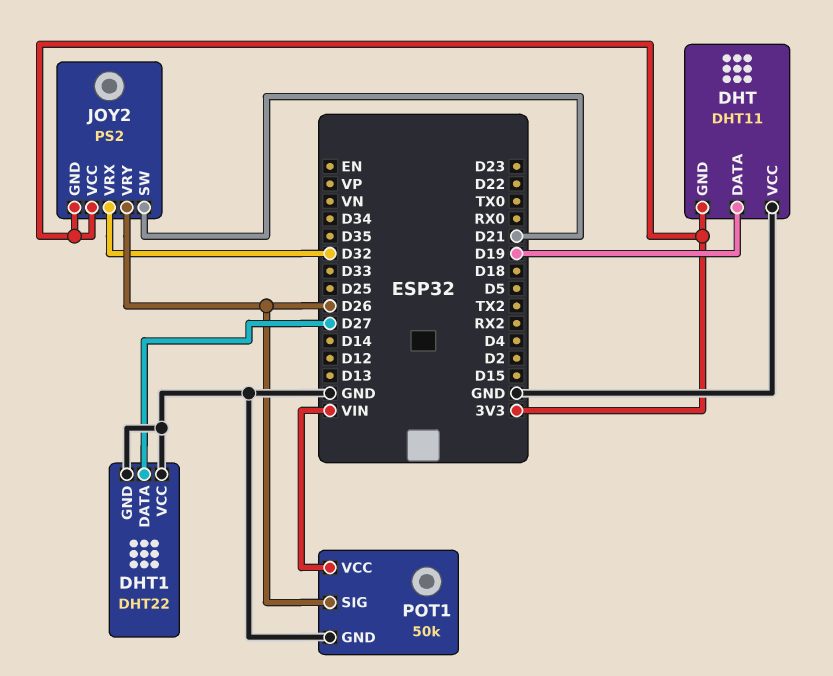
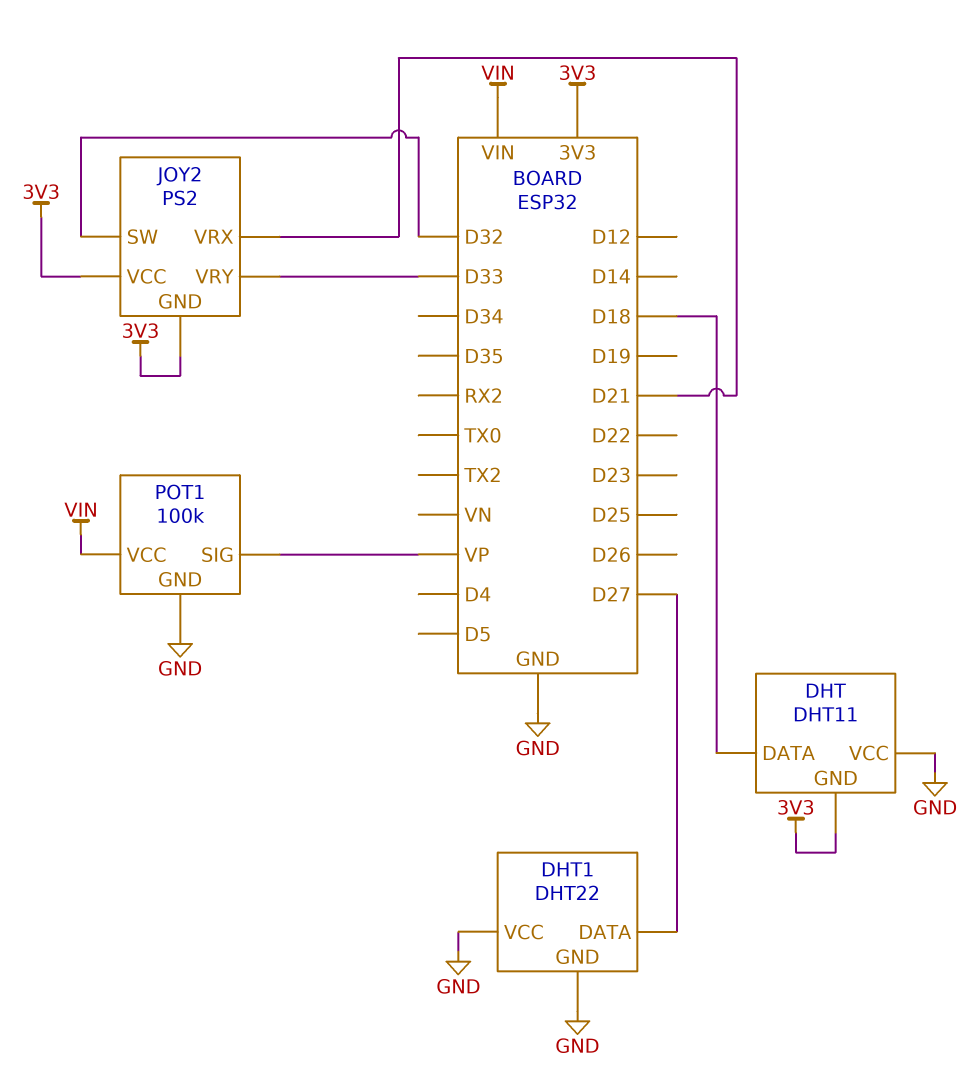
DHT pin DATA: D19 -> D18
JOY2 pin SW: D21 -> D32
JOY2 pin VRX: D32 -> D21
JOY2 pin VRY: D26 -> D33
POT1: 50k -> 100k
POT1 pin SIG: D26 -> VP

